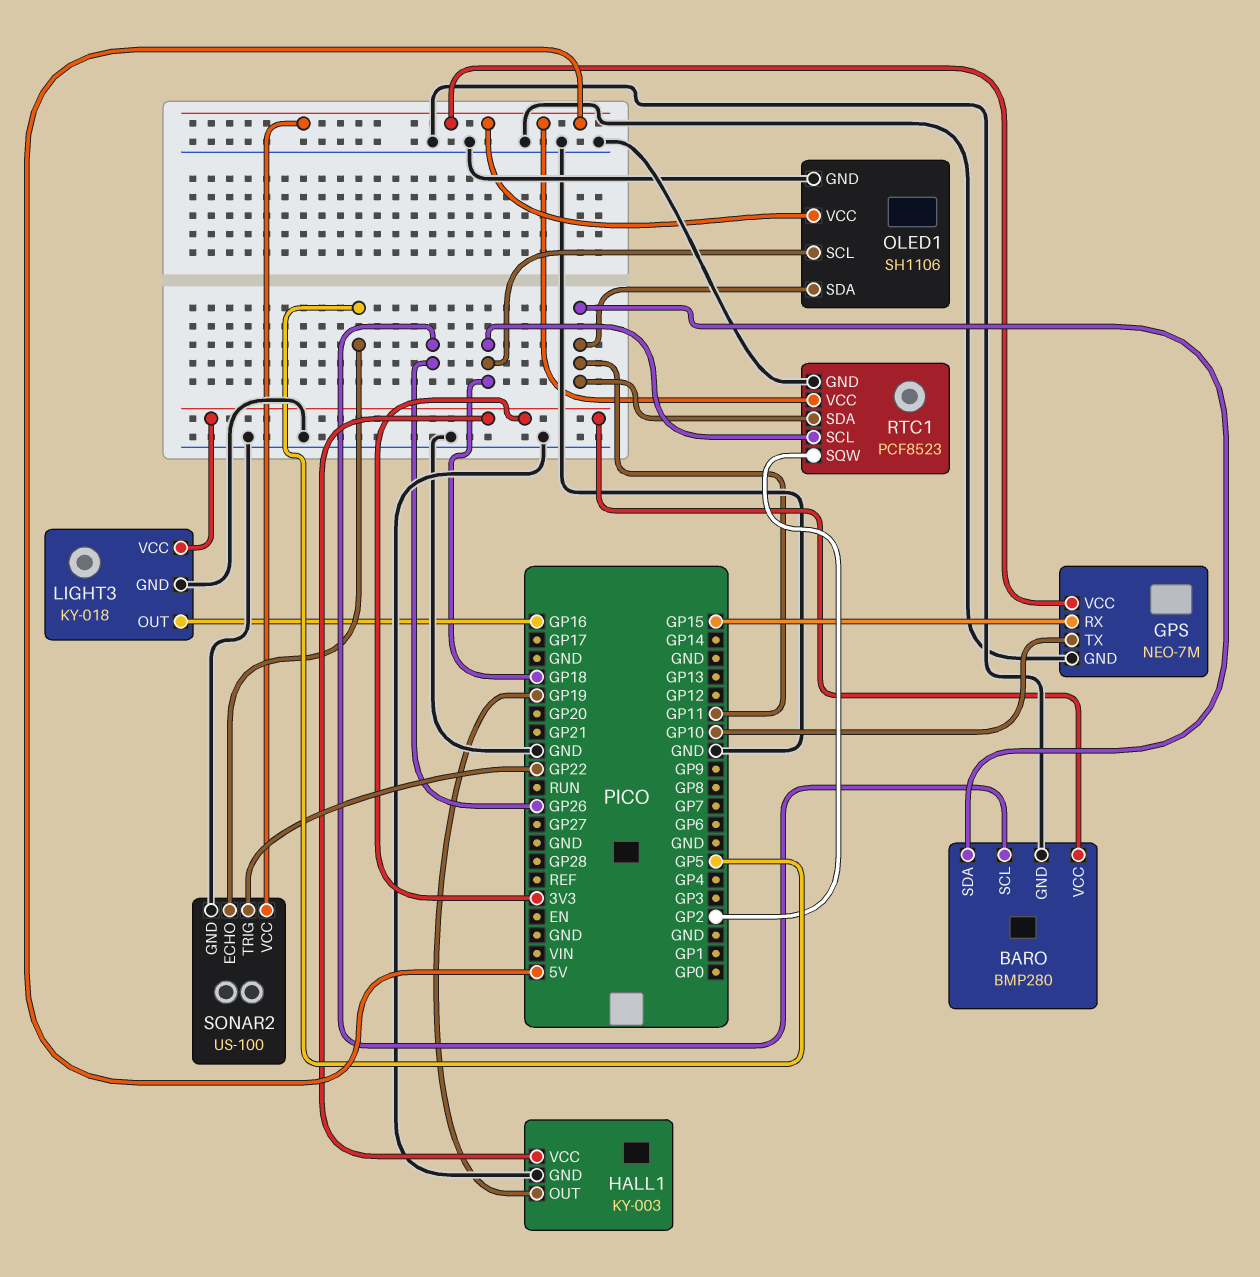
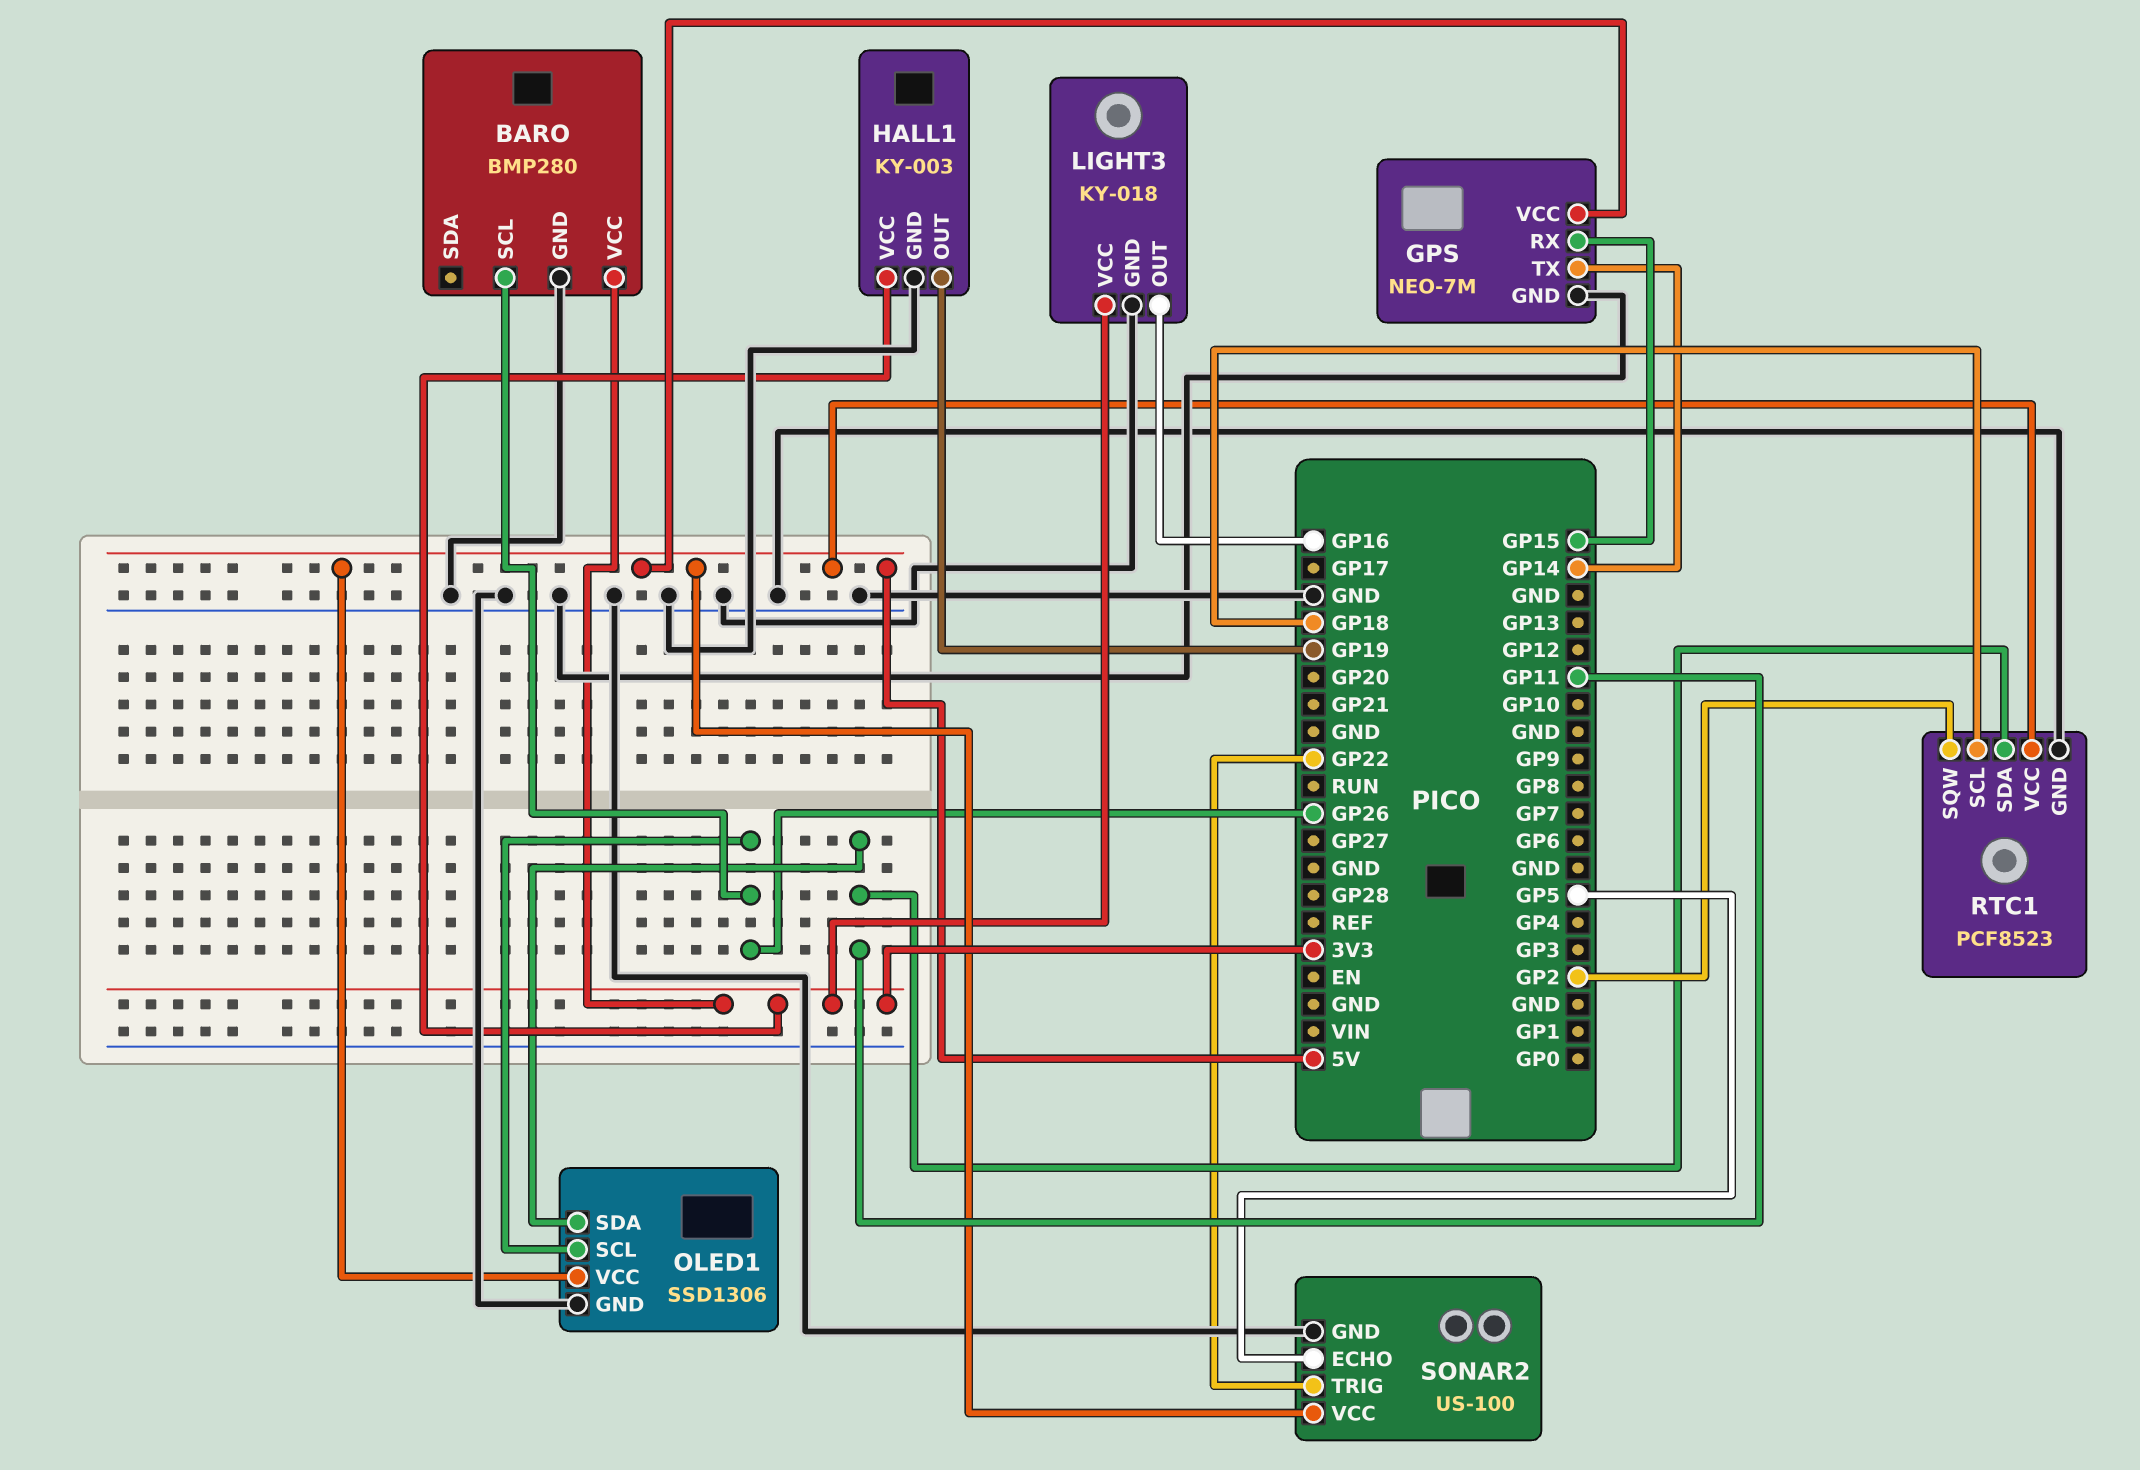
BARO pin SDA: GP11 -> none
GPS pin TX: GP10 -> GP14
OLED1: SH1106 -> SSD1306
OLED1 pin SCL: GP18 -> GP26

